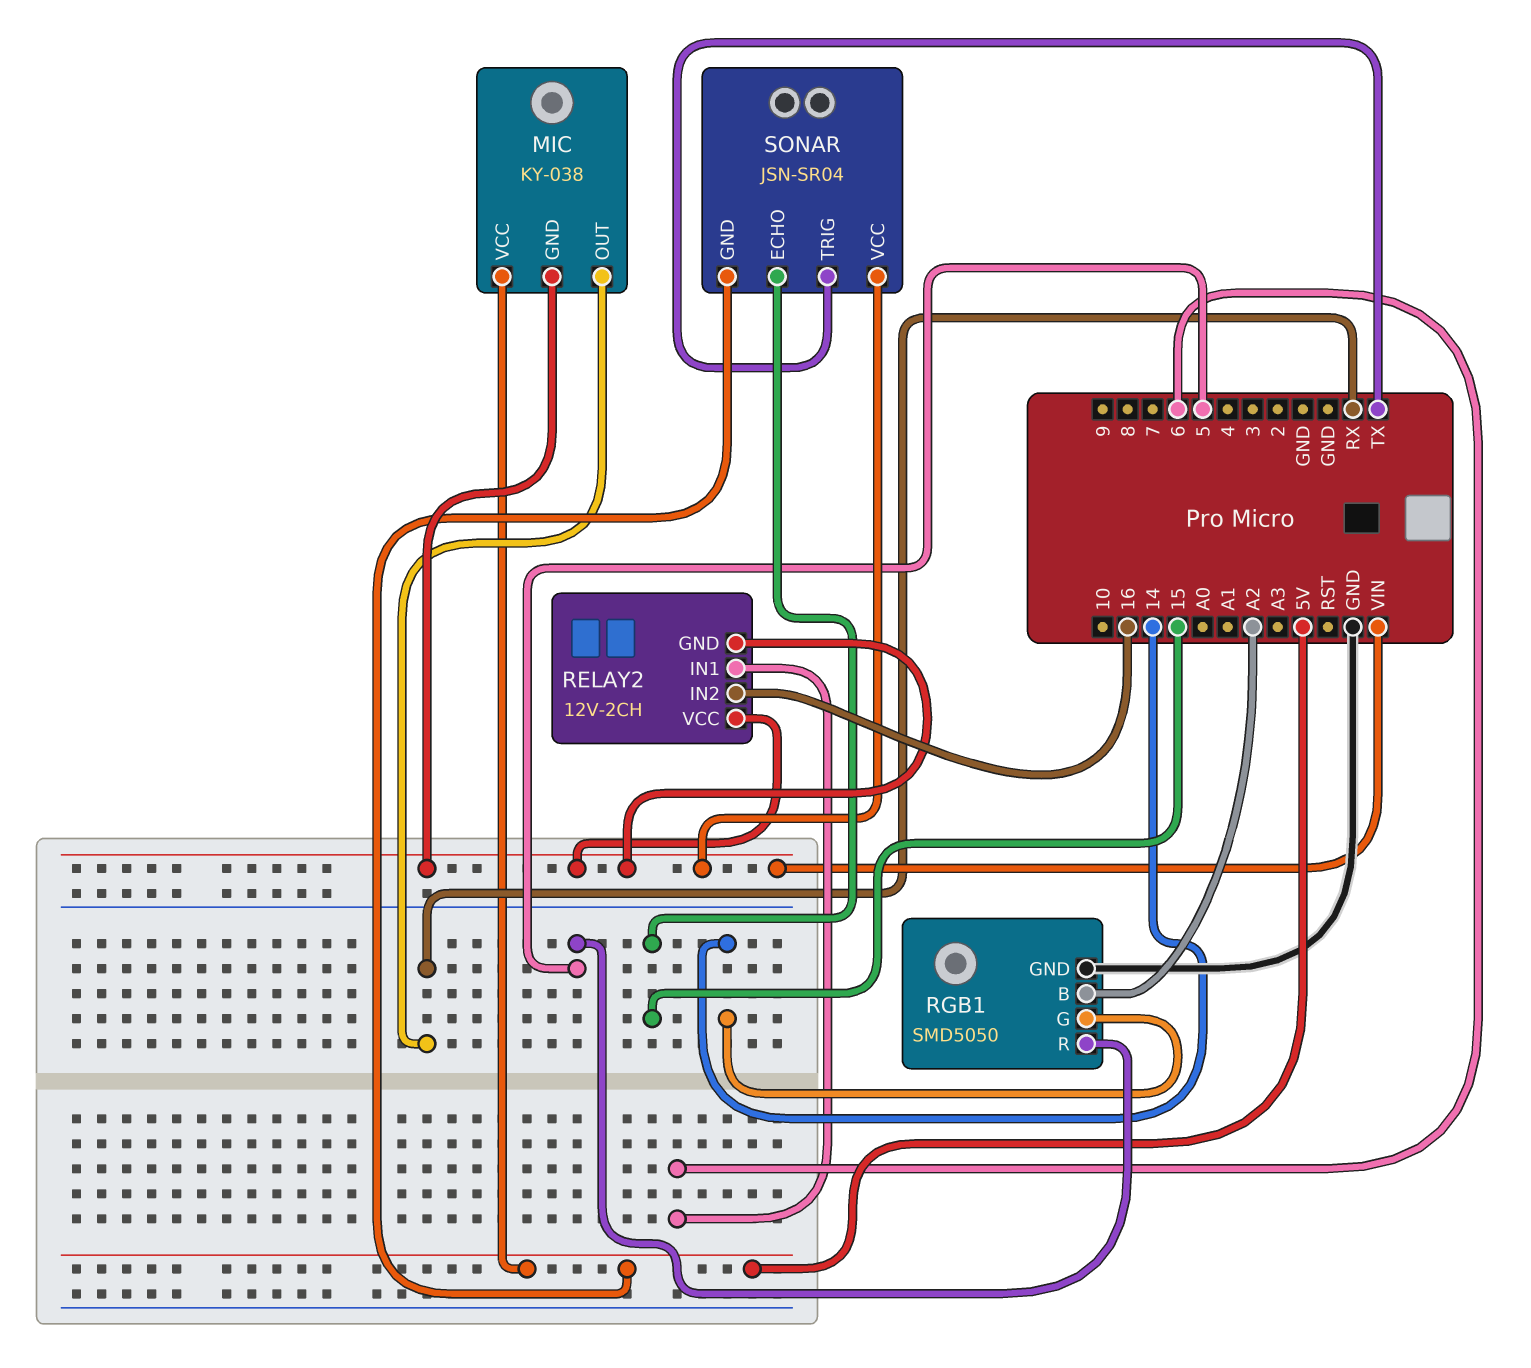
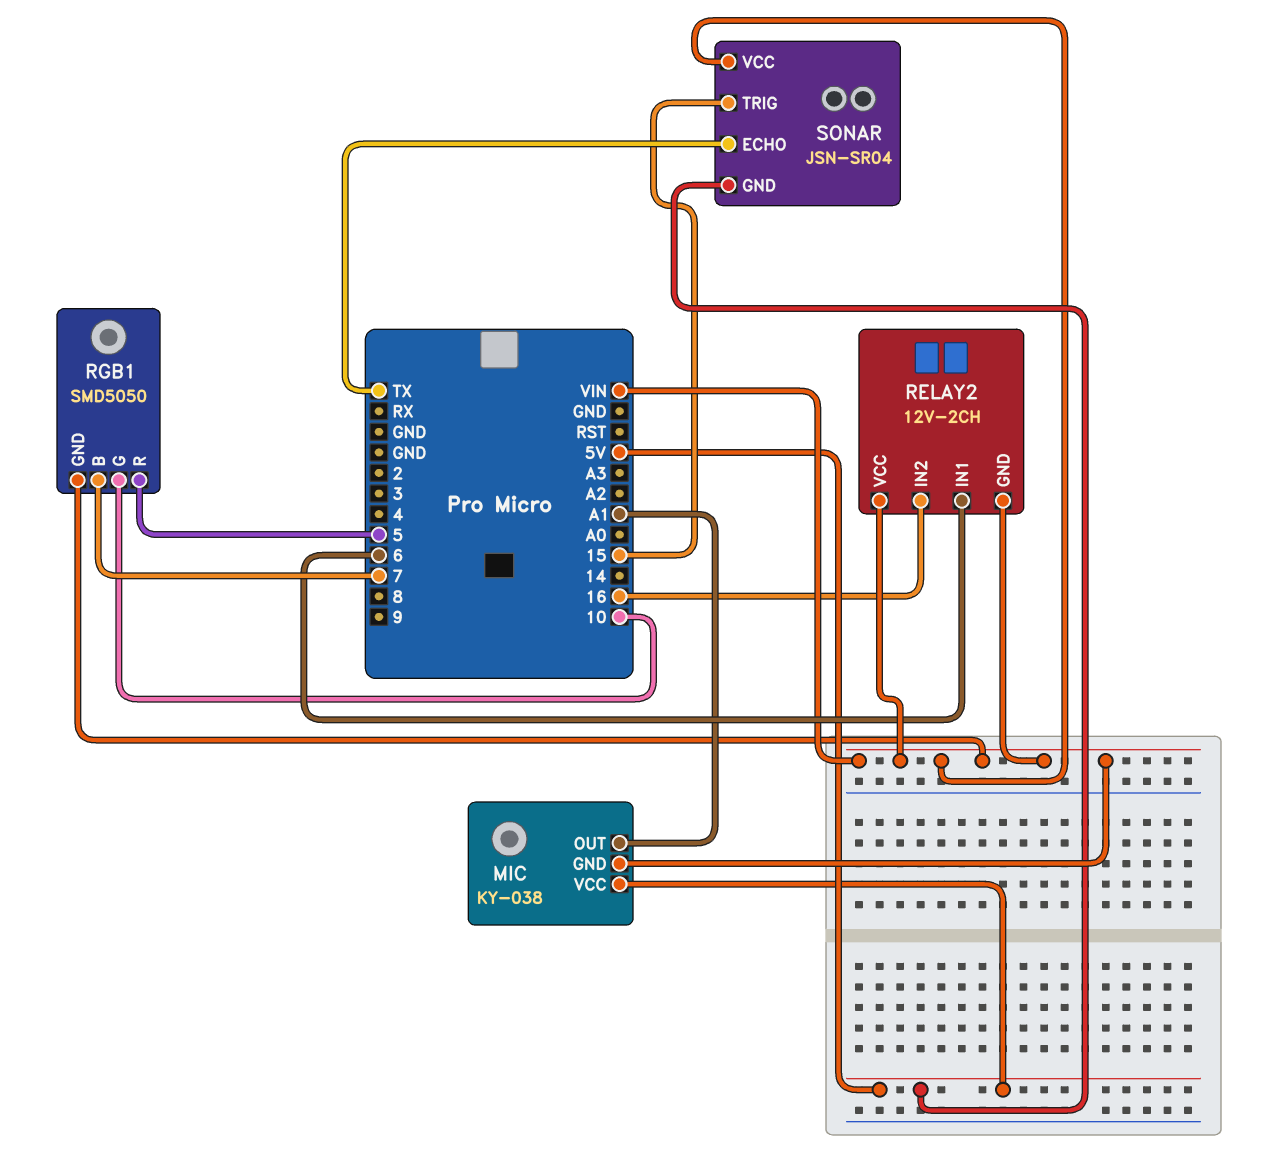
MIC pin OUT: RX -> A1
RGB1 pin B: A2 -> 7
RGB1 pin G: 14 -> 10
RGB1 pin GND: GND -> VIN
SONAR pin ECHO: 15 -> TX
SONAR pin TRIG: TX -> 15

